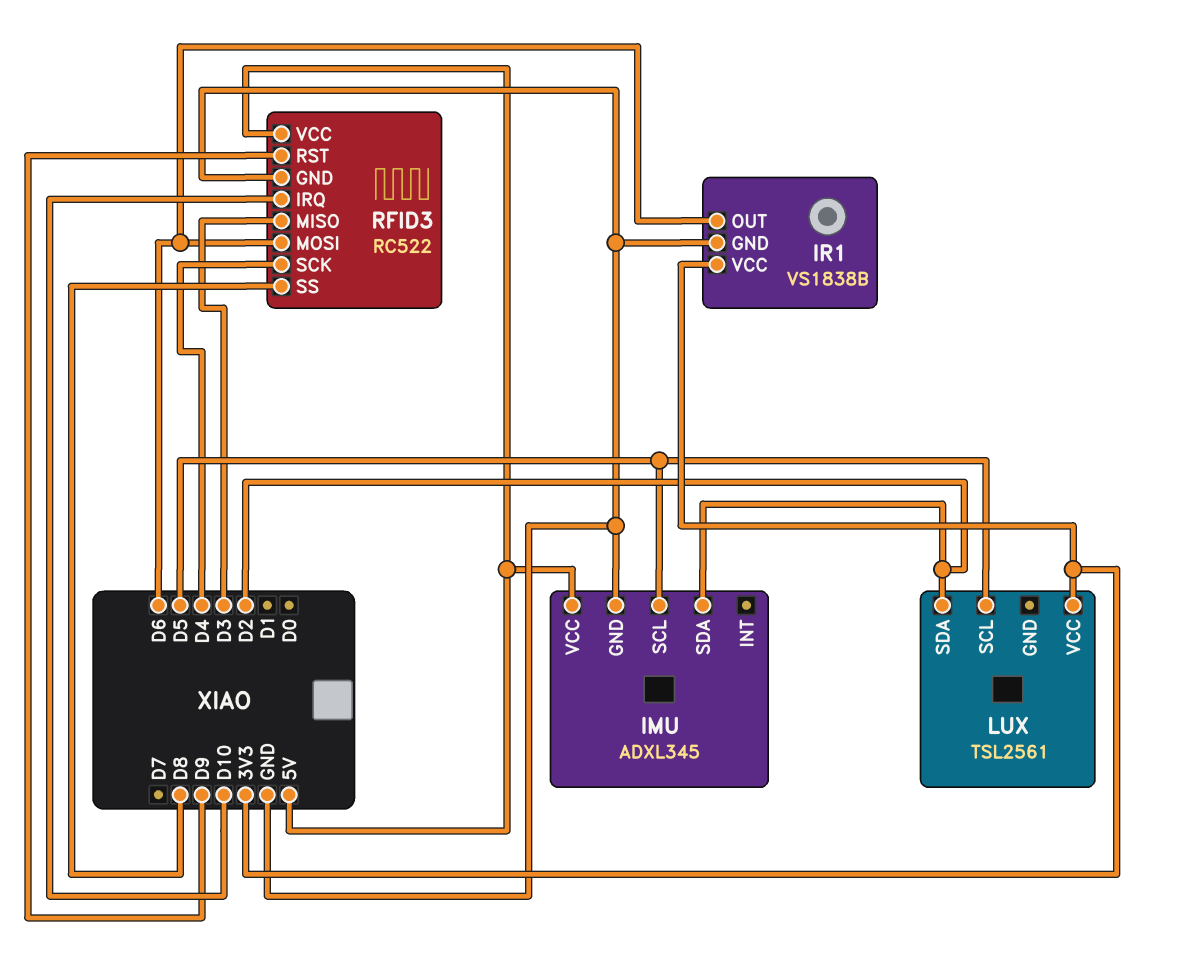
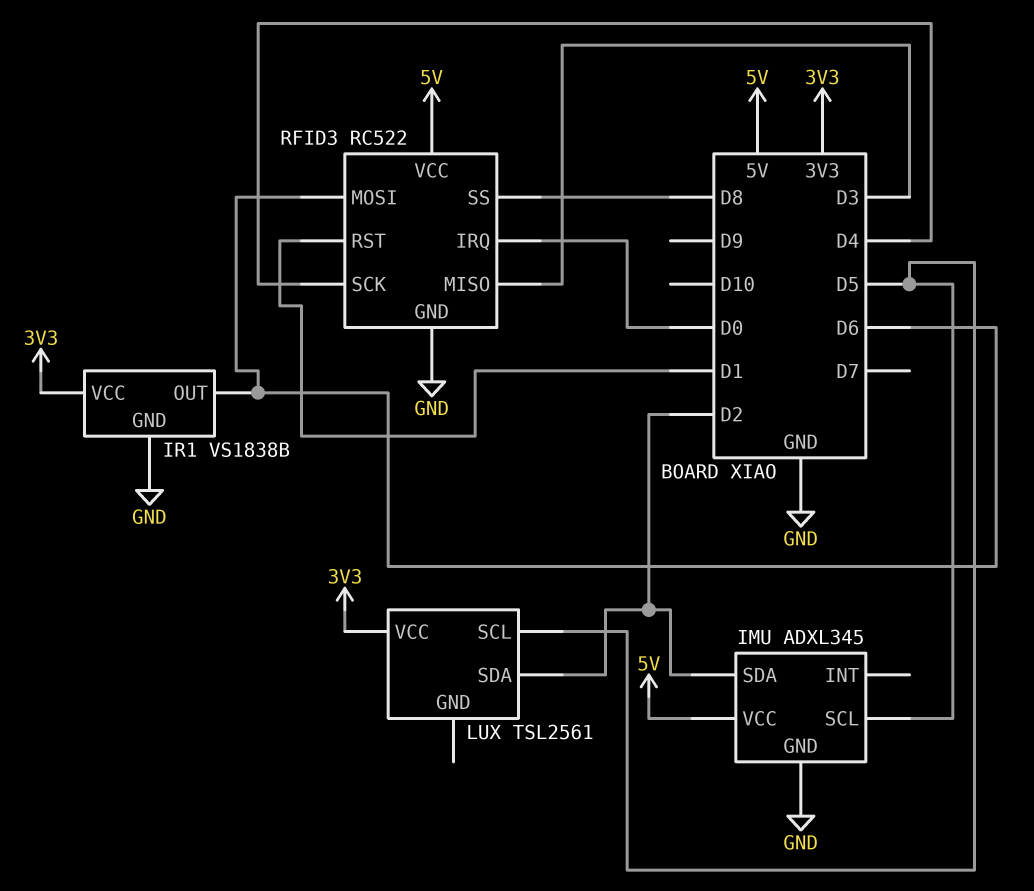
RFID3 pin IRQ: D10 -> D0
RFID3 pin RST: D9 -> D1

